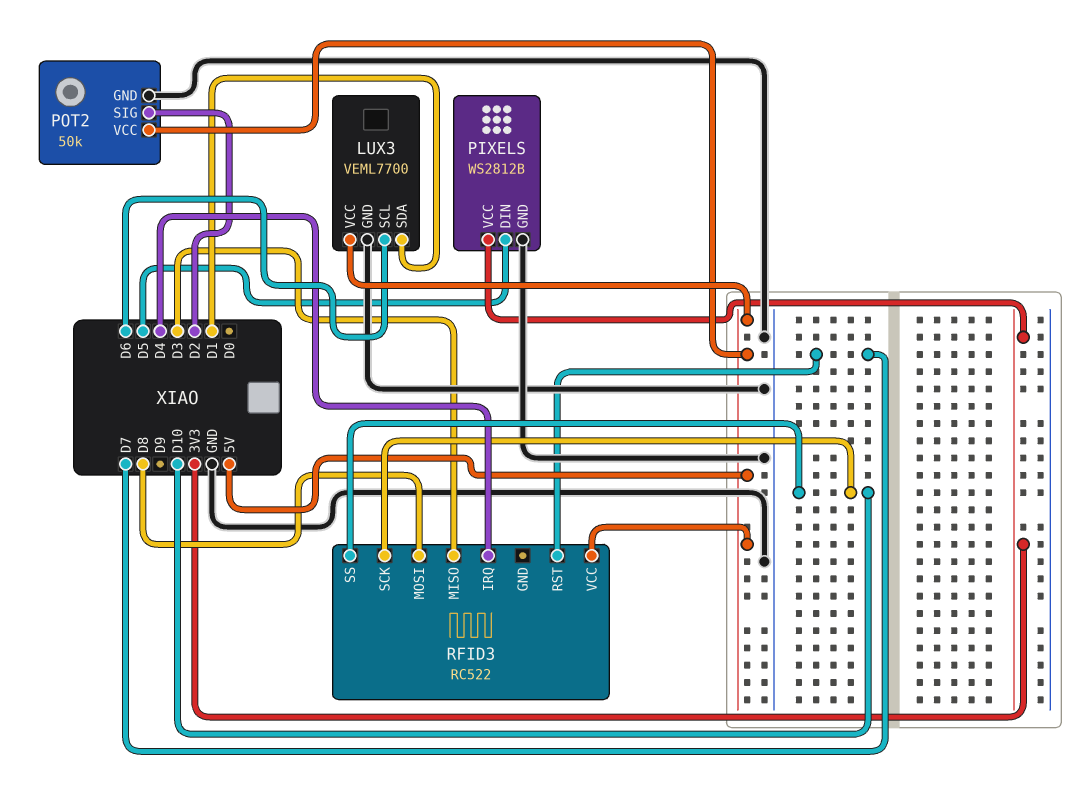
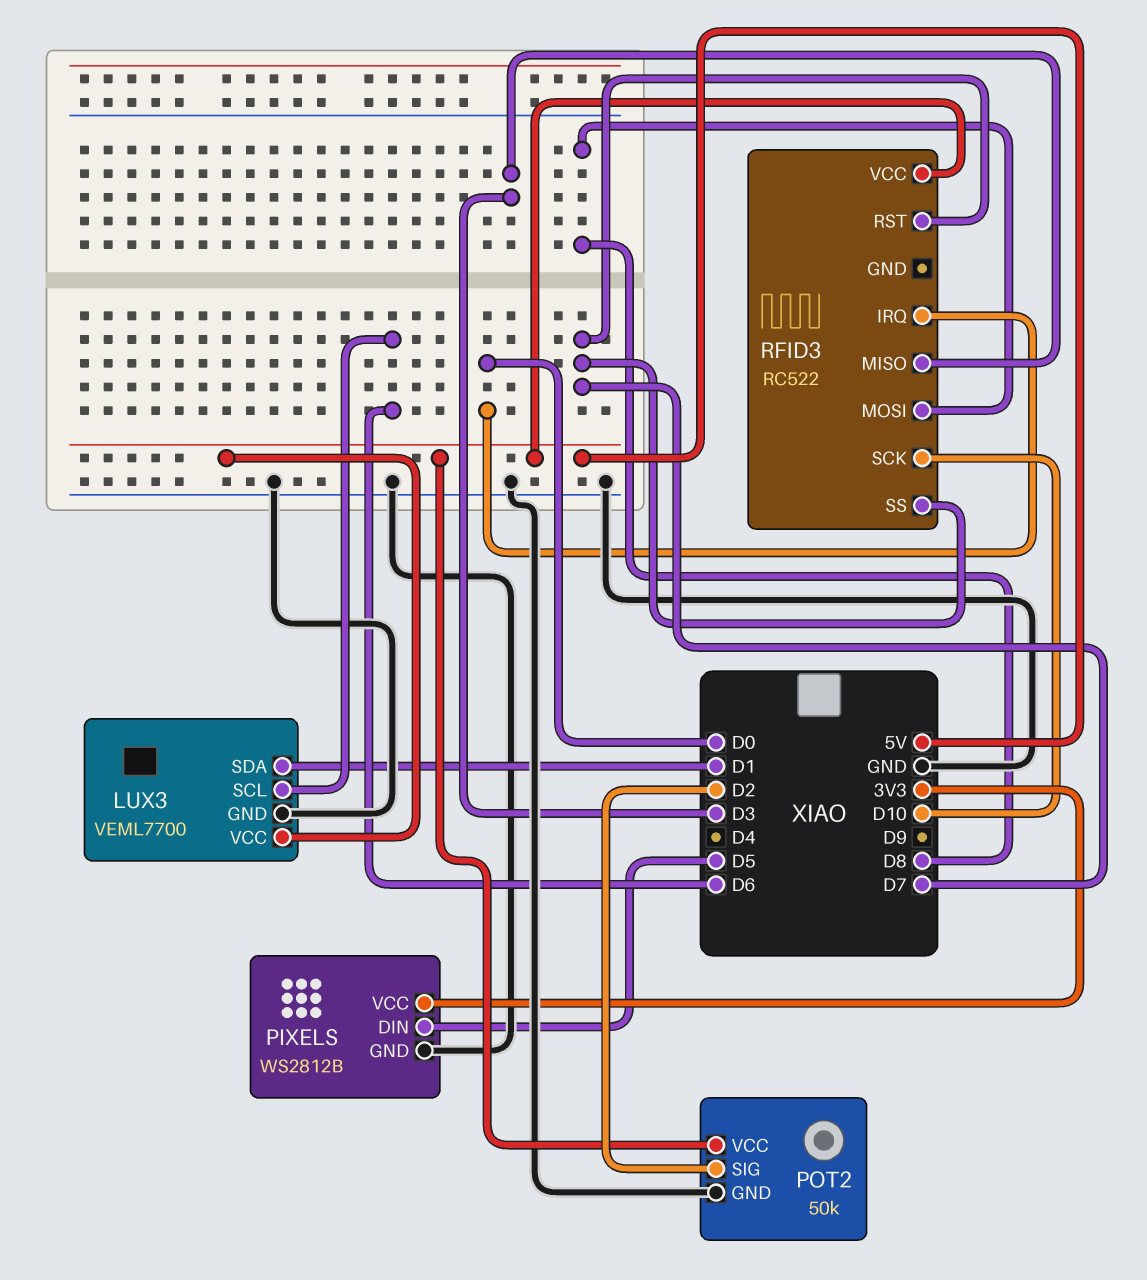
RFID3 pin IRQ: D4 -> D0
RFID3 pin SS: D10 -> D7

